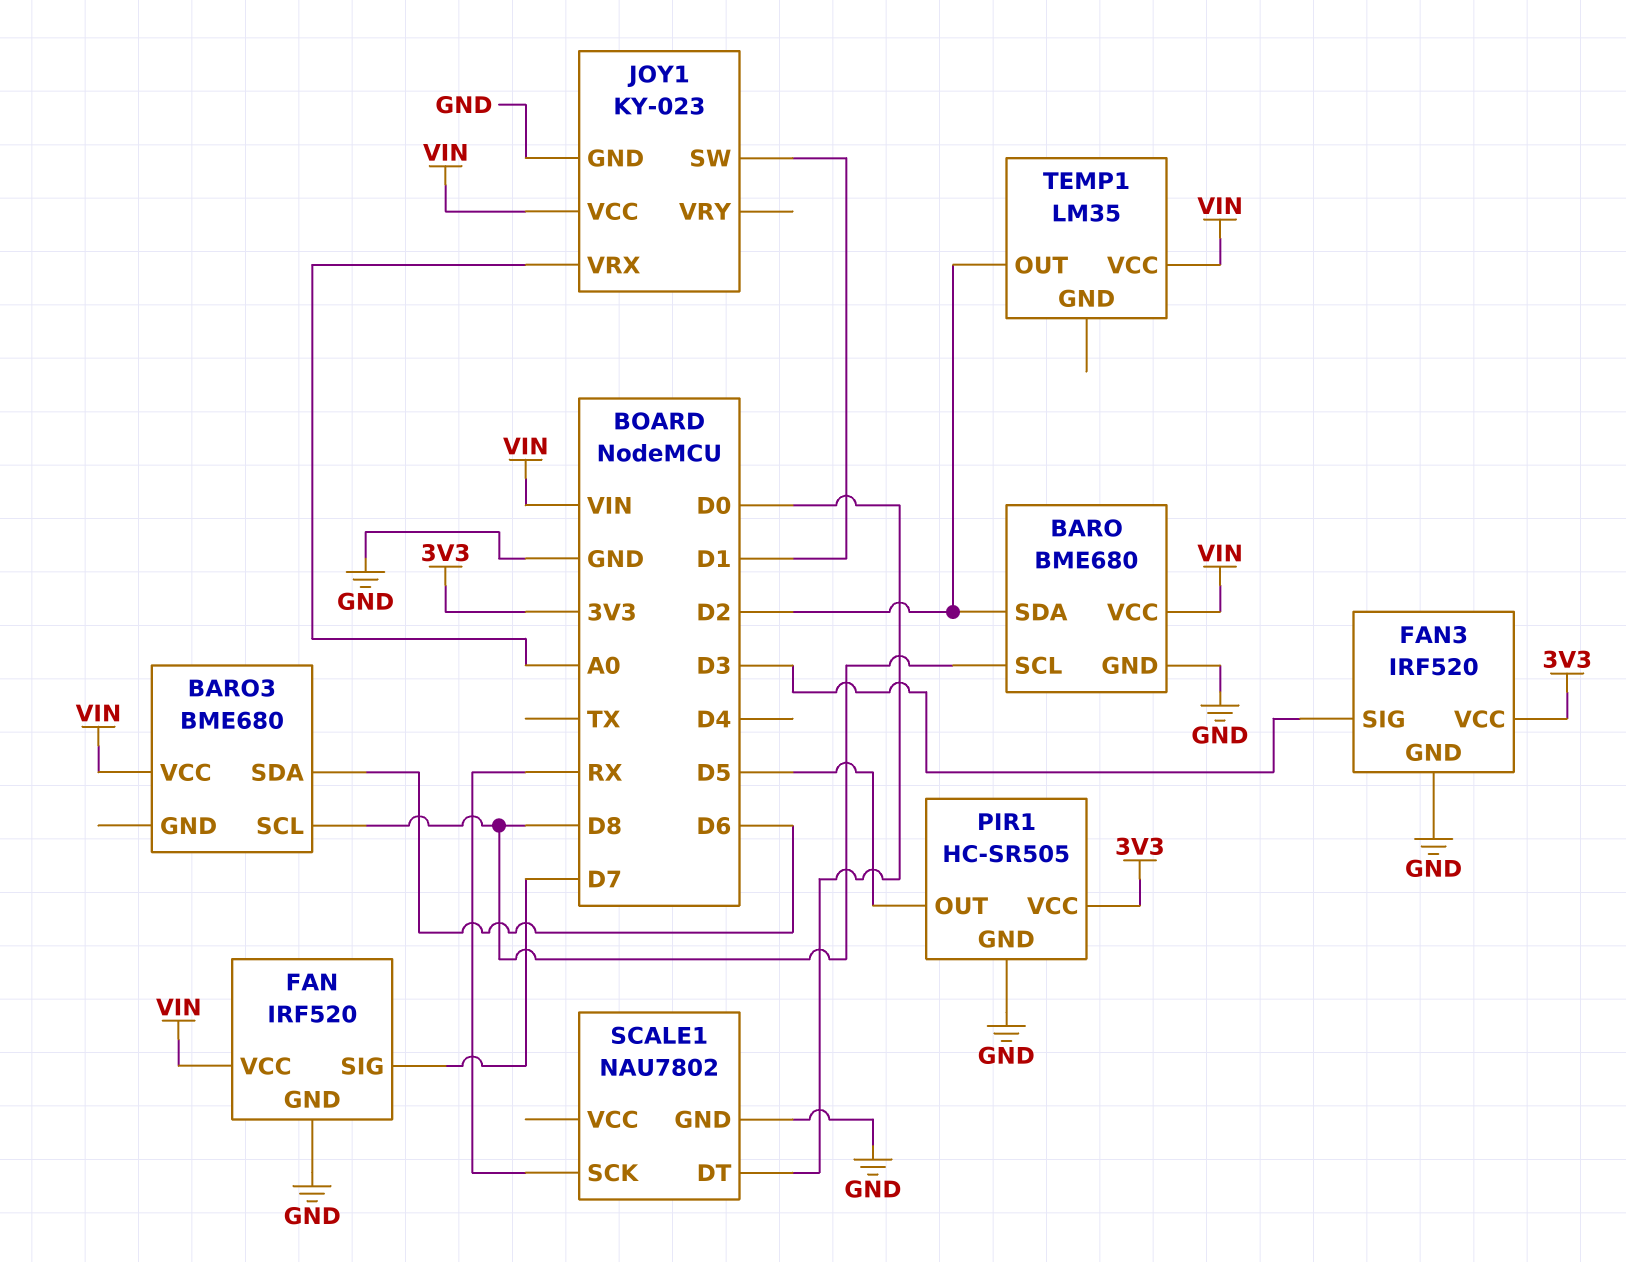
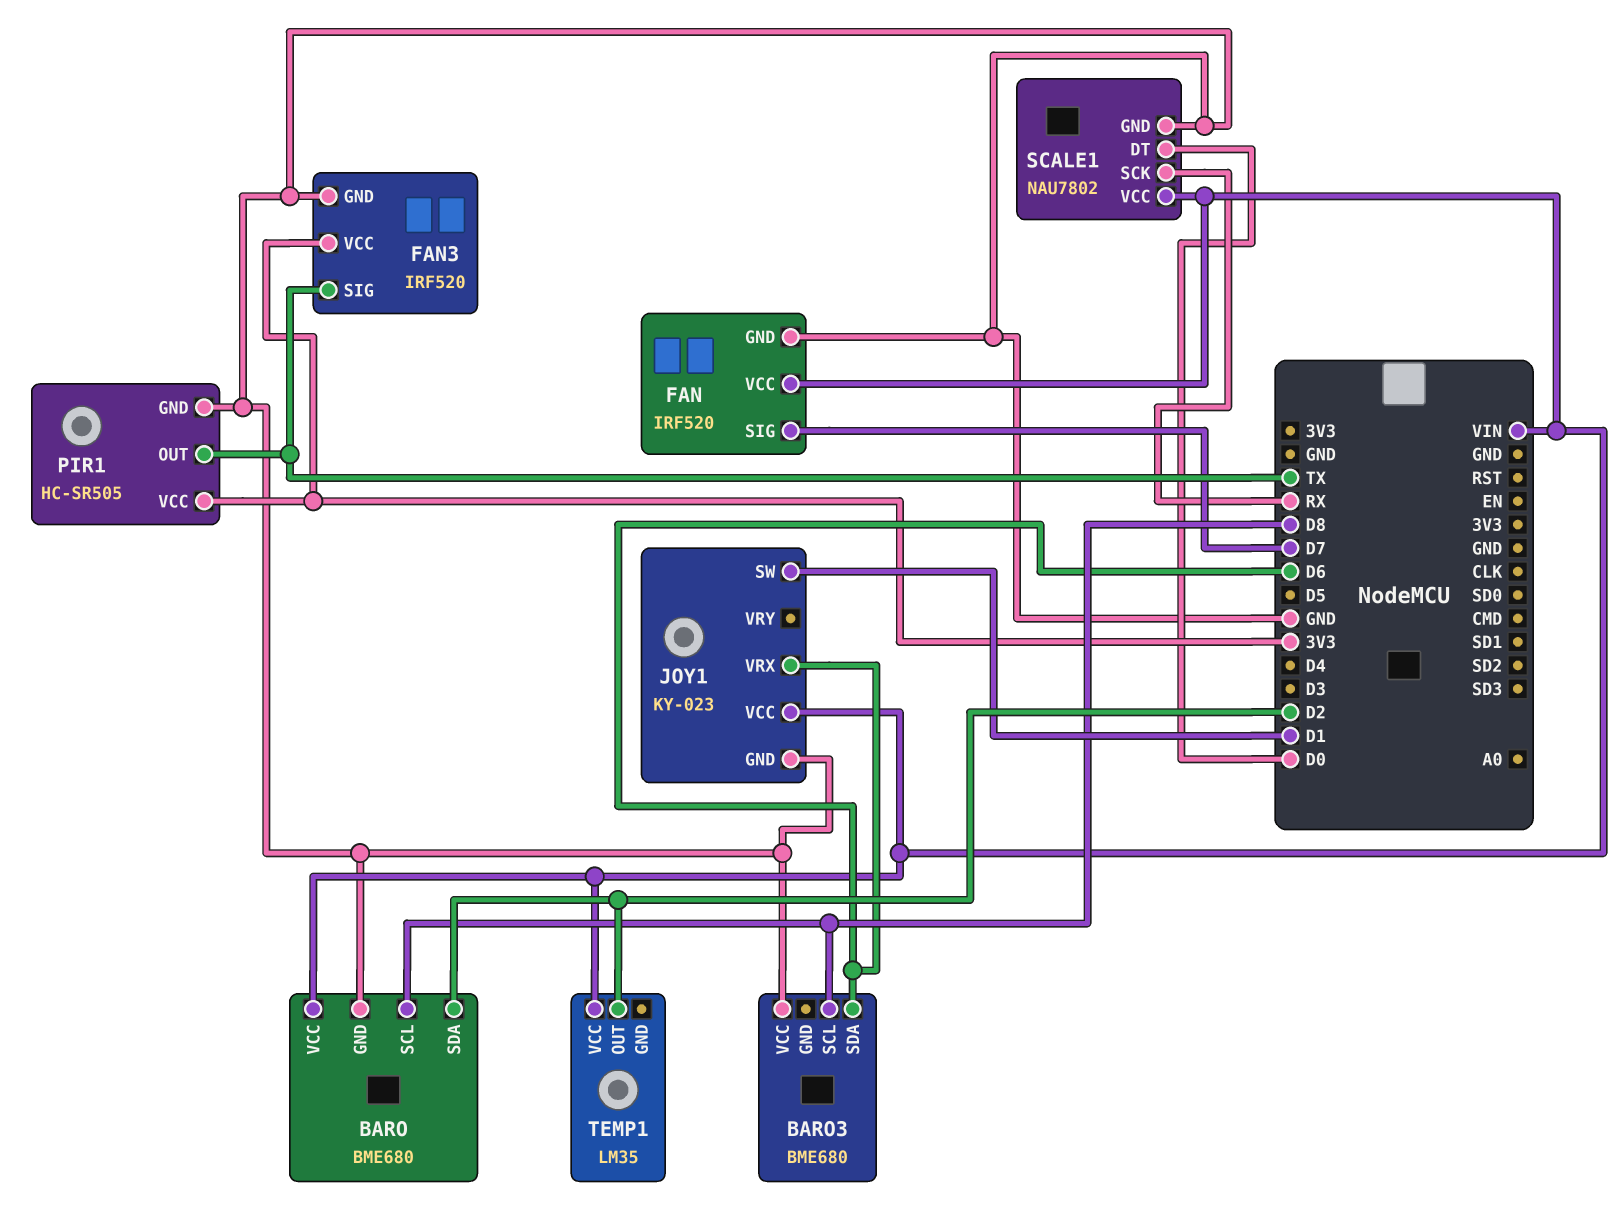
BARO3 pin VCC: VIN -> GND
FAN3 pin SIG: D3 -> TX
JOY1 pin VRX: A0 -> D6
PIR1 pin OUT: D5 -> TX
SCALE1 pin VCC: none -> VIN

